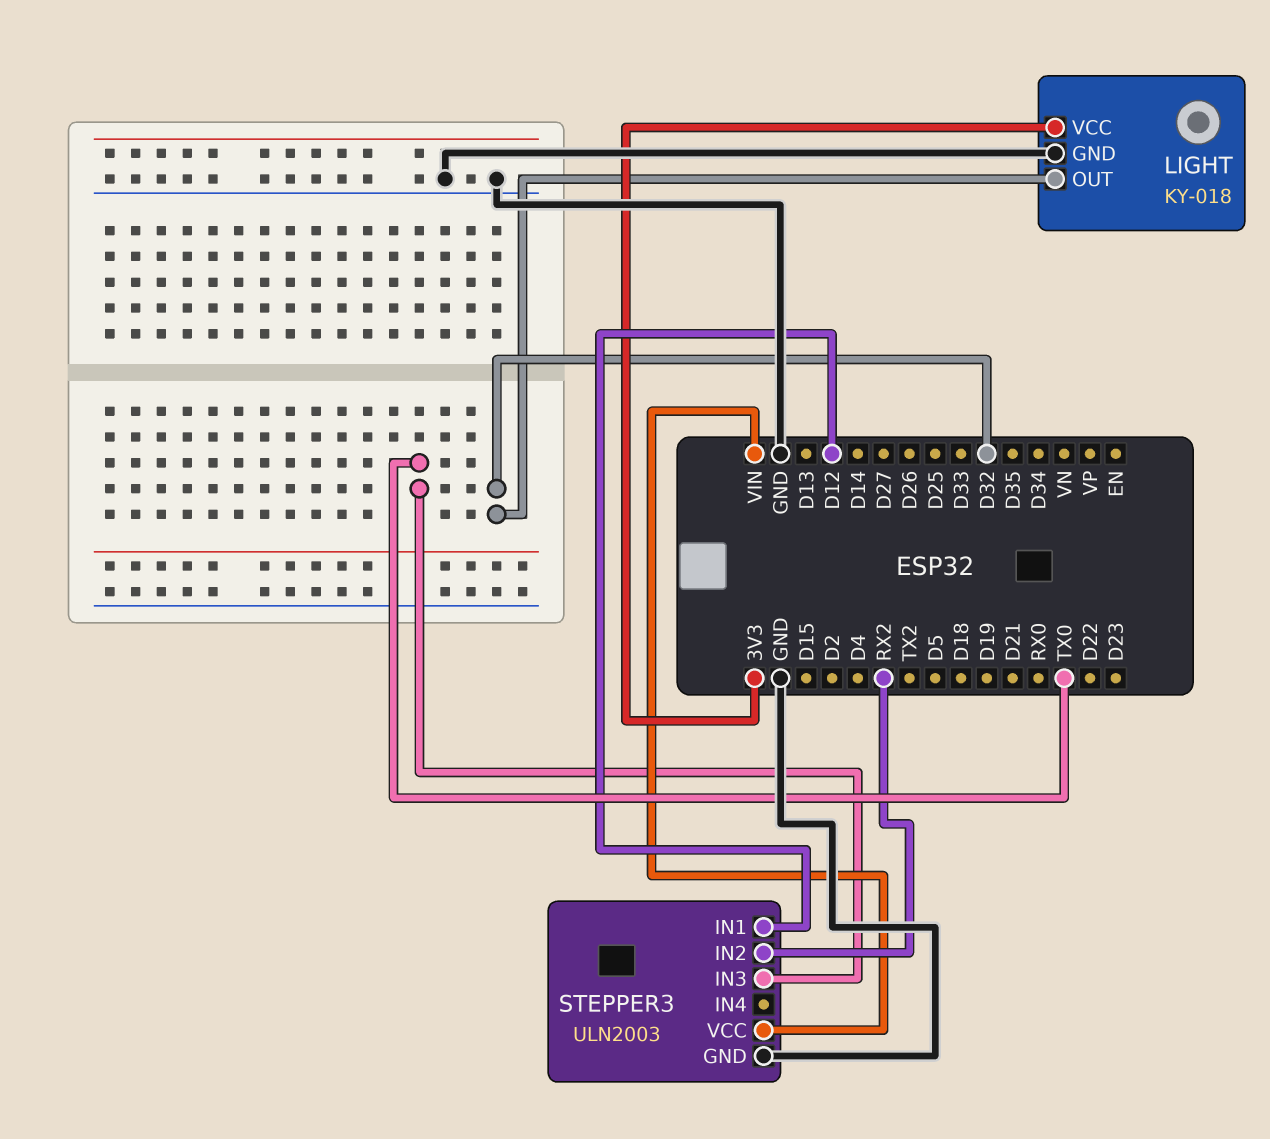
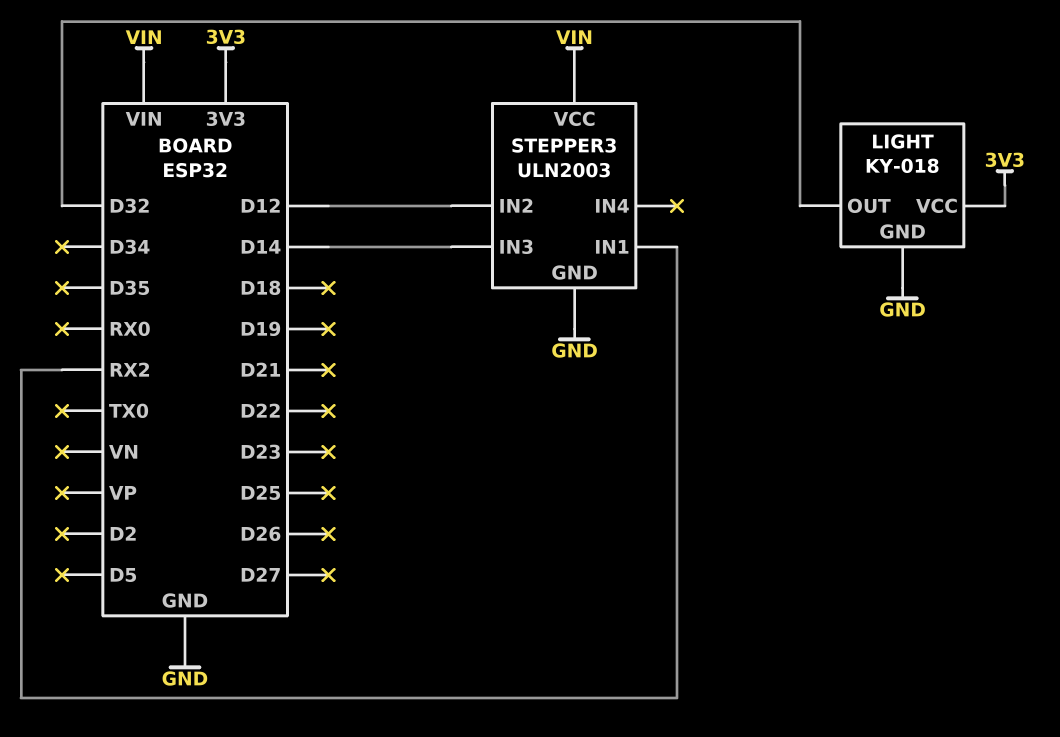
STEPPER3 pin IN1: D12 -> RX2
STEPPER3 pin IN2: RX2 -> D12
STEPPER3 pin IN3: TX0 -> D14

